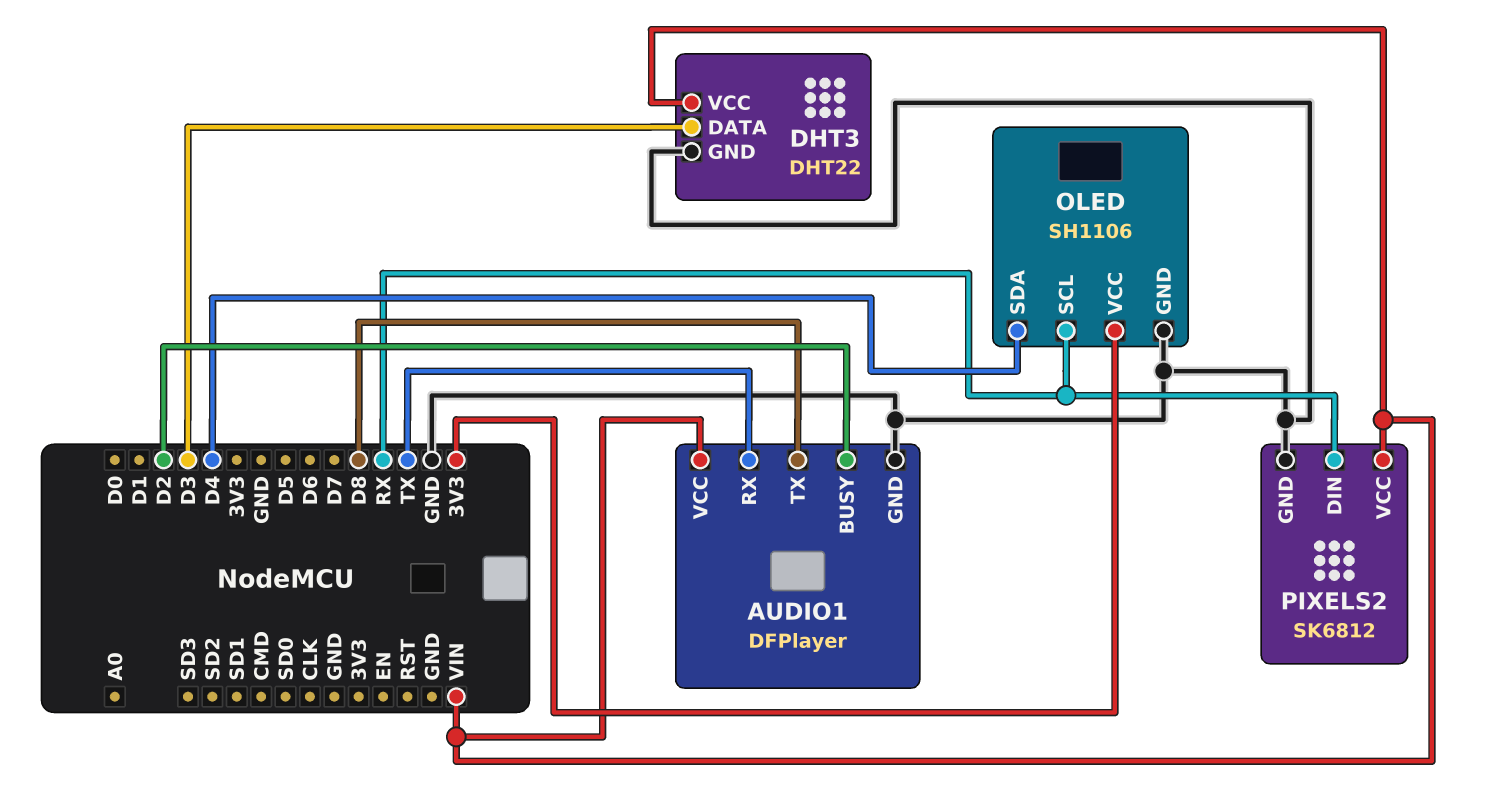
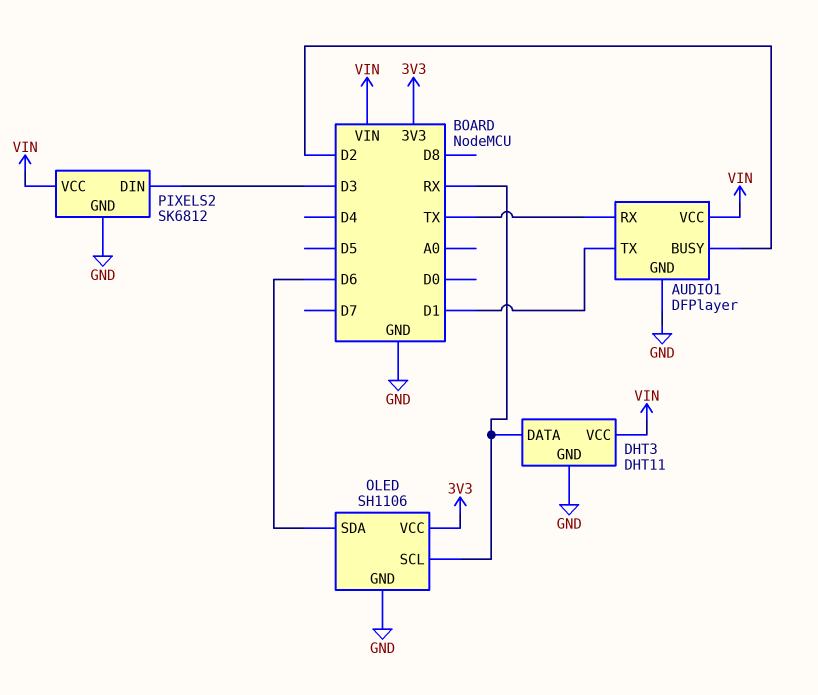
AUDIO1 pin TX: D8 -> D1
DHT3: DHT22 -> DHT11
DHT3 pin DATA: D3 -> RX
OLED pin SDA: D4 -> D6
PIXELS2 pin DIN: RX -> D3

